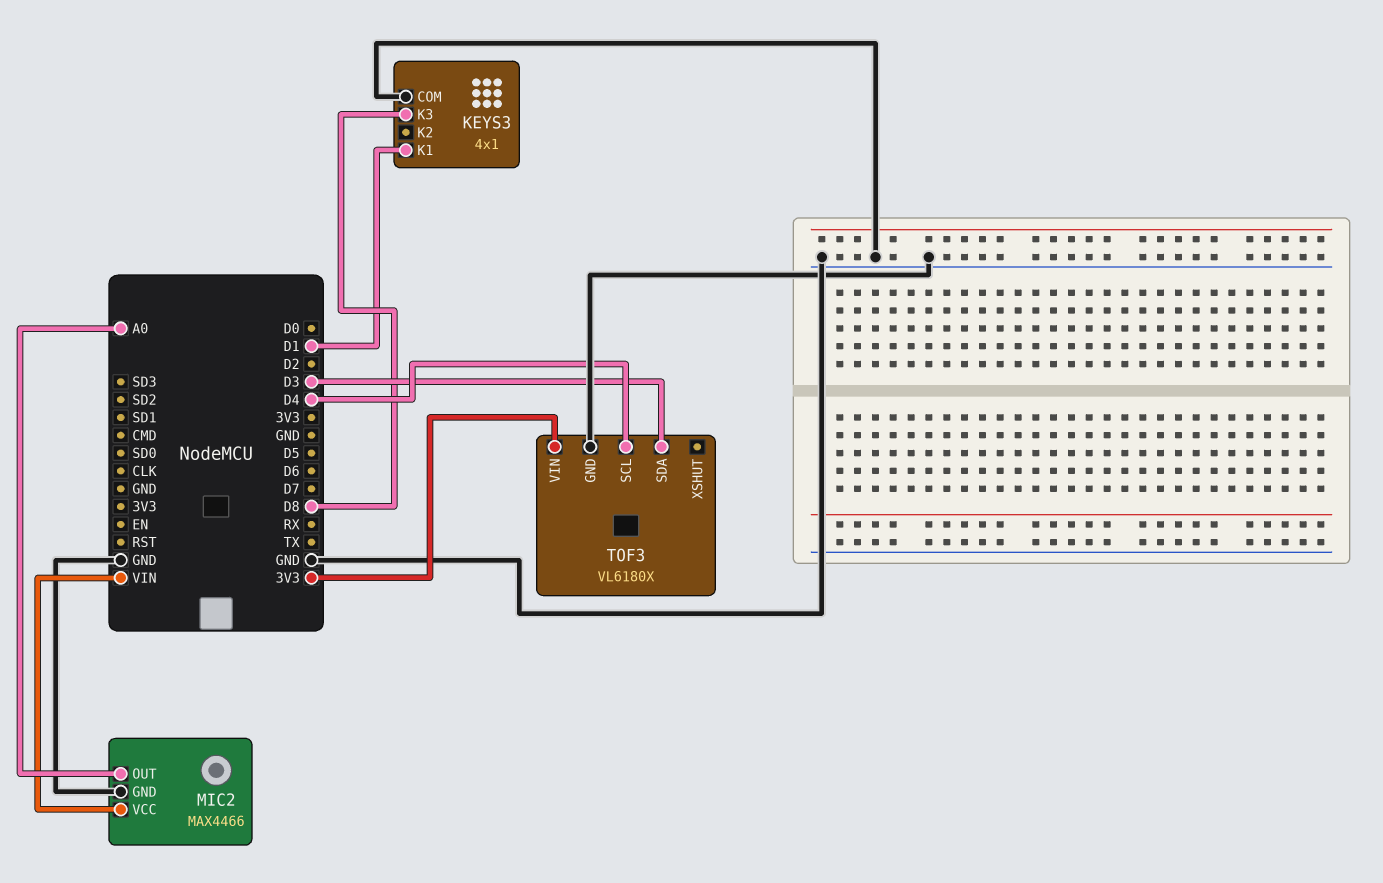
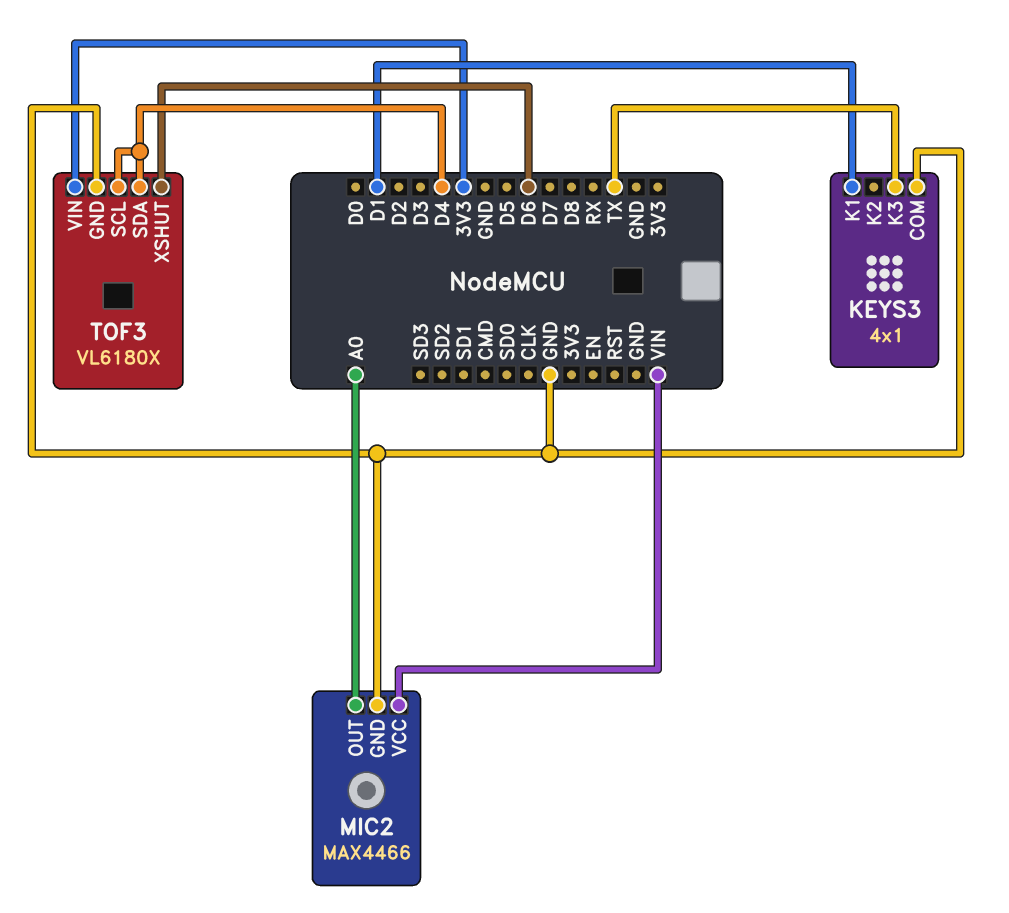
KEYS3 pin K3: D8 -> TX
TOF3 pin SDA: D3 -> D4
TOF3 pin XSHUT: none -> D6

